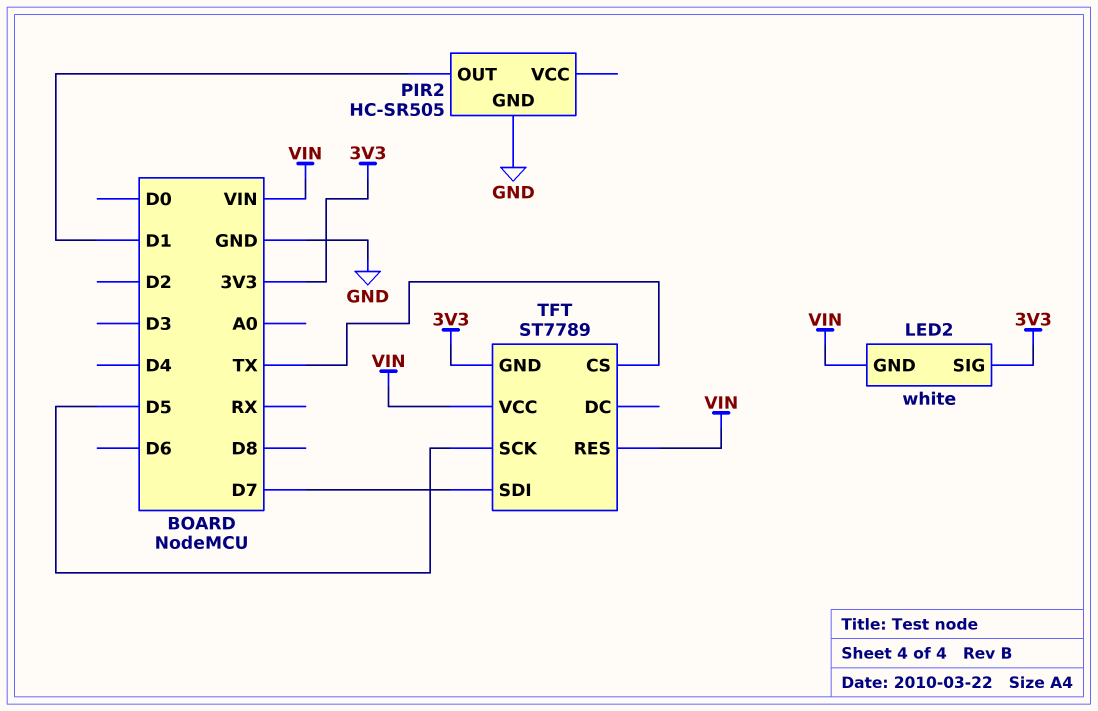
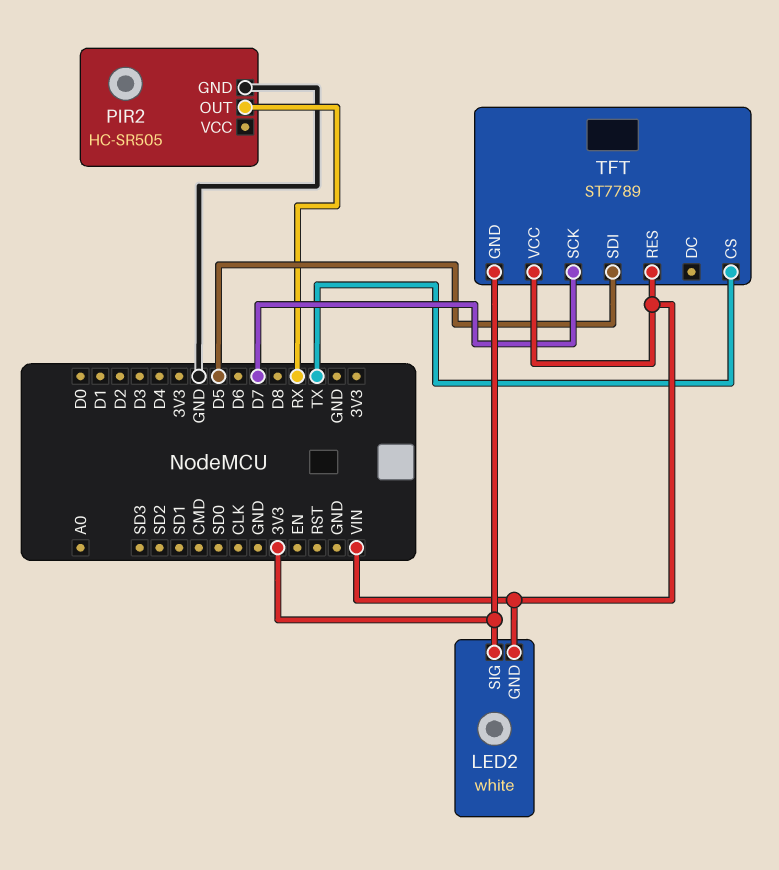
PIR2 pin OUT: D1 -> RX
TFT pin SCK: D5 -> D7
TFT pin SDI: D7 -> D5

